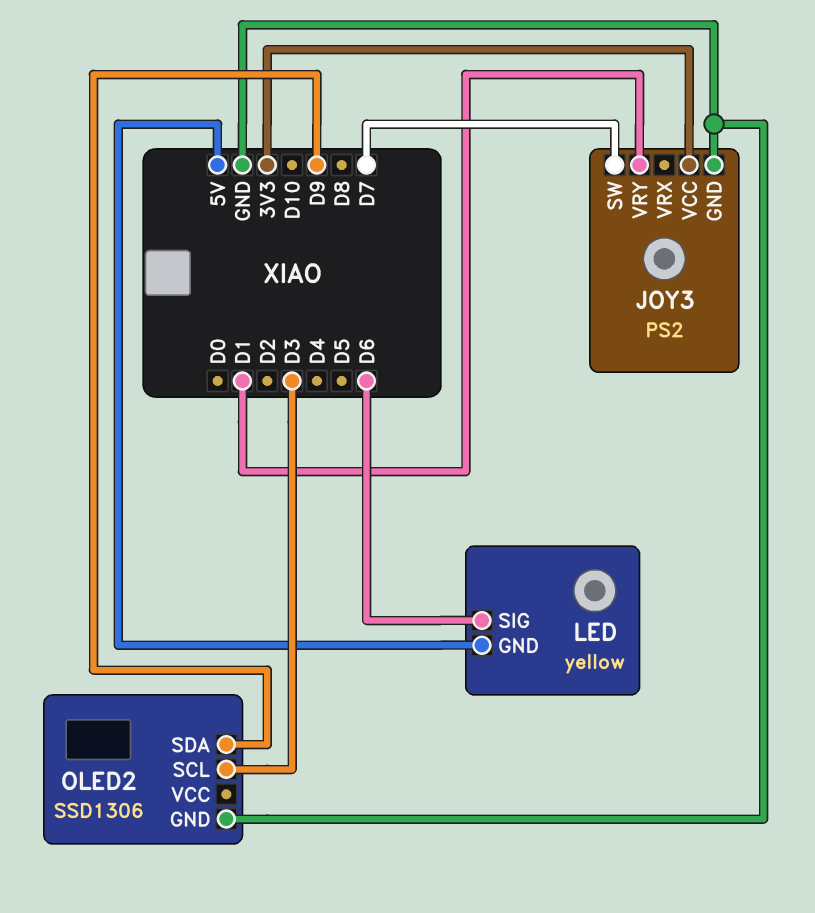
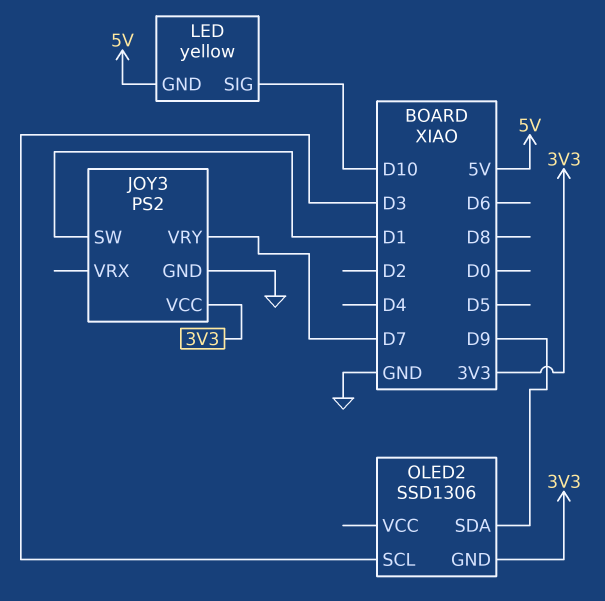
JOY3 pin SW: D7 -> D1
JOY3 pin VRY: D1 -> D7
LED pin SIG: D6 -> D10
OLED2 pin GND: GND -> 3V3

